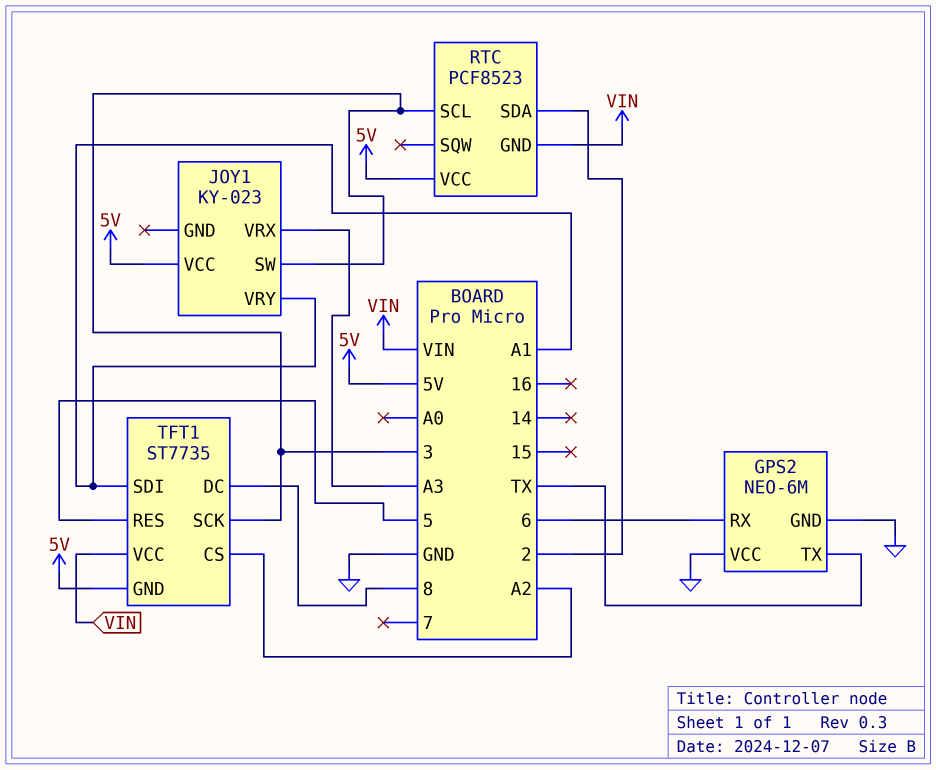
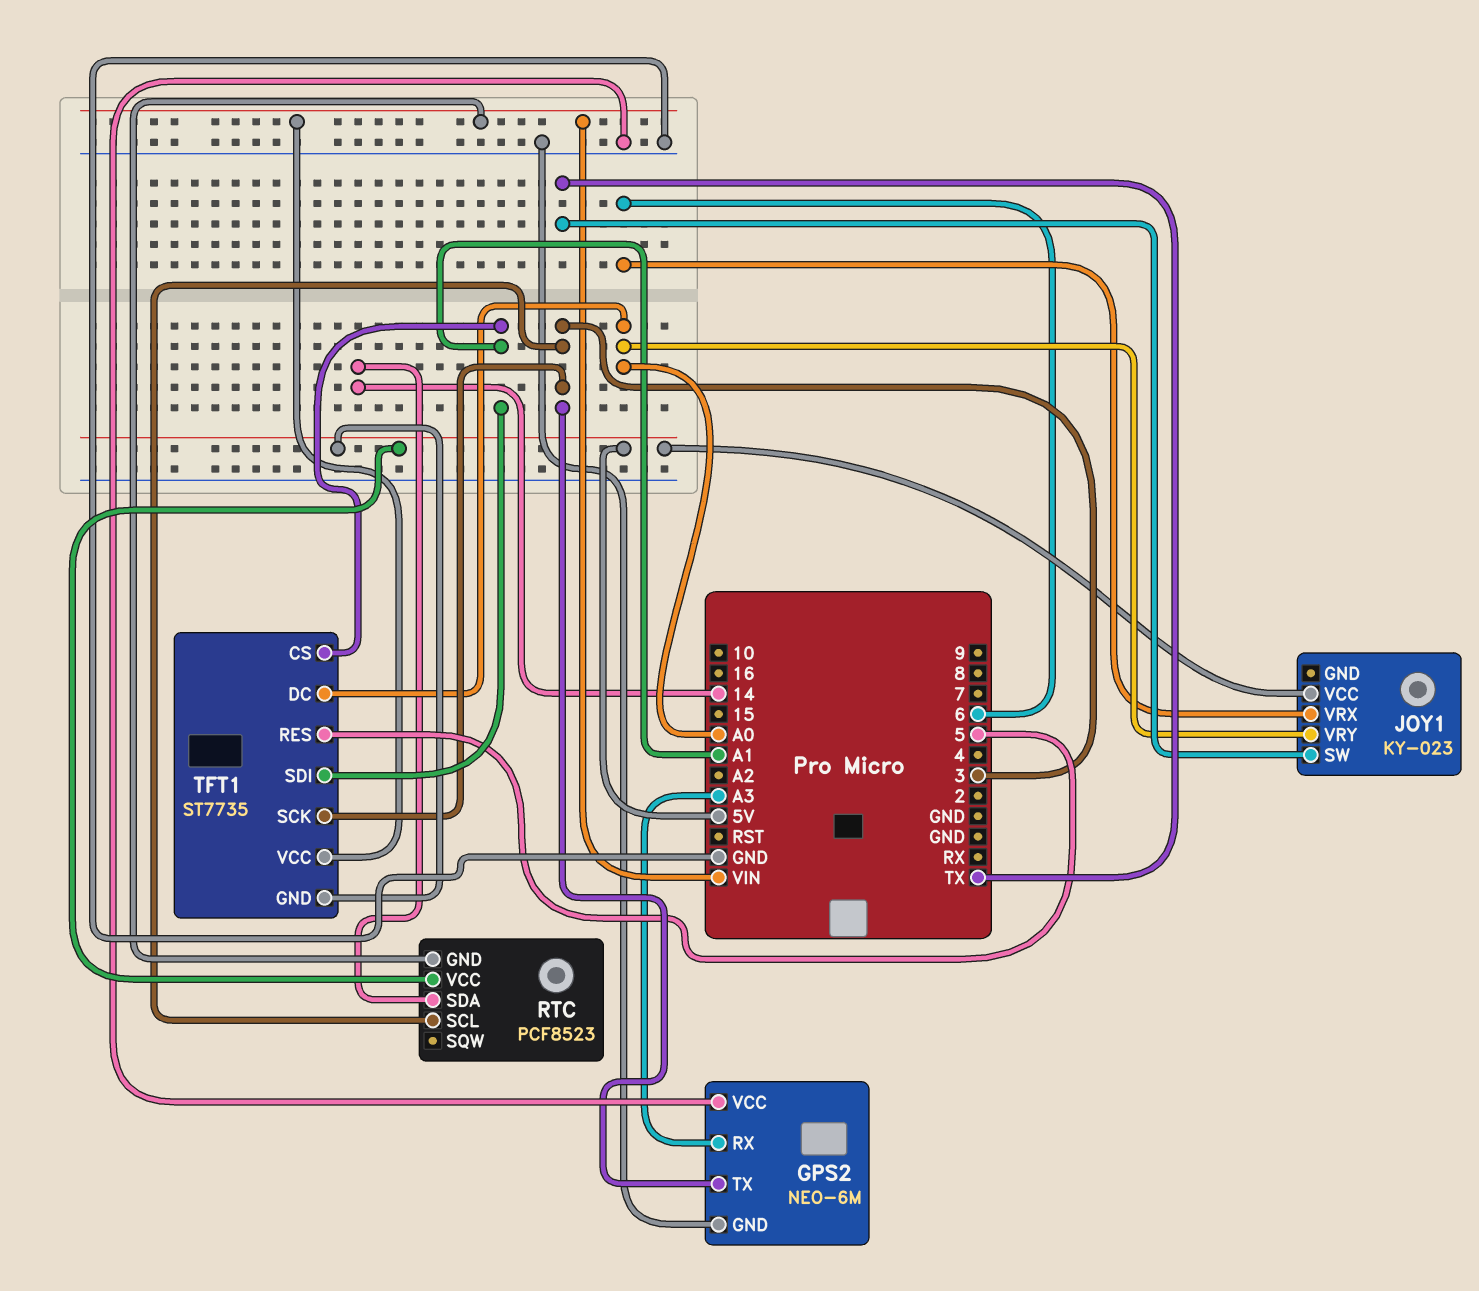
GPS2 pin RX: 6 -> A3
GPS2 pin TX: TX -> 3
JOY1 pin SW: 3 -> TX
JOY1 pin VRX: A3 -> 6
JOY1 pin VRY: A1 -> A0
RTC pin SDA: 2 -> 14
TFT1 pin CS: A2 -> A1
TFT1 pin DC: 8 -> A0

